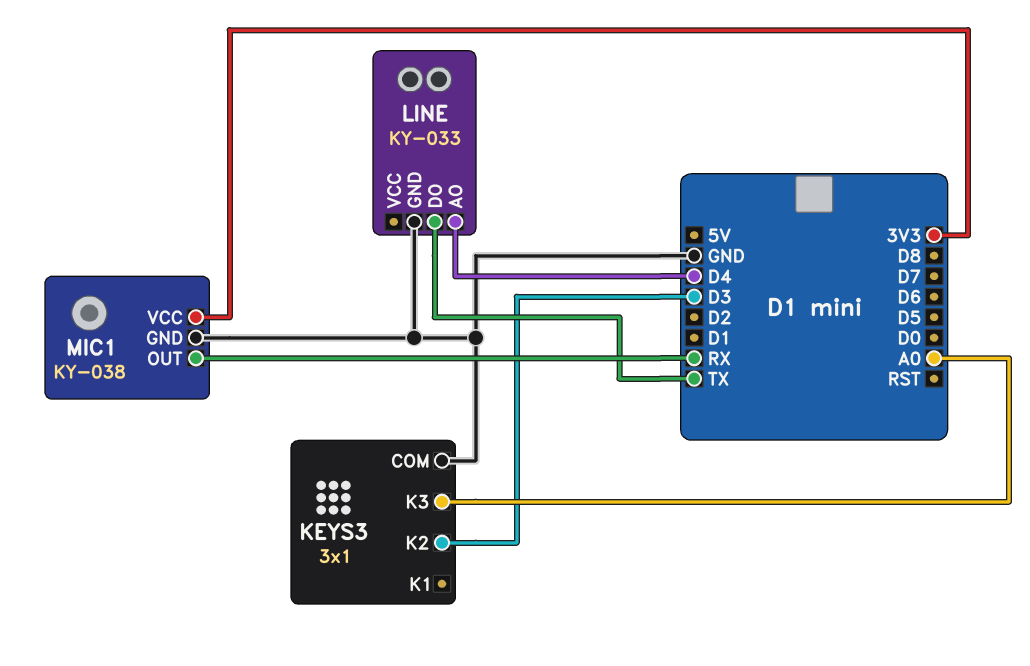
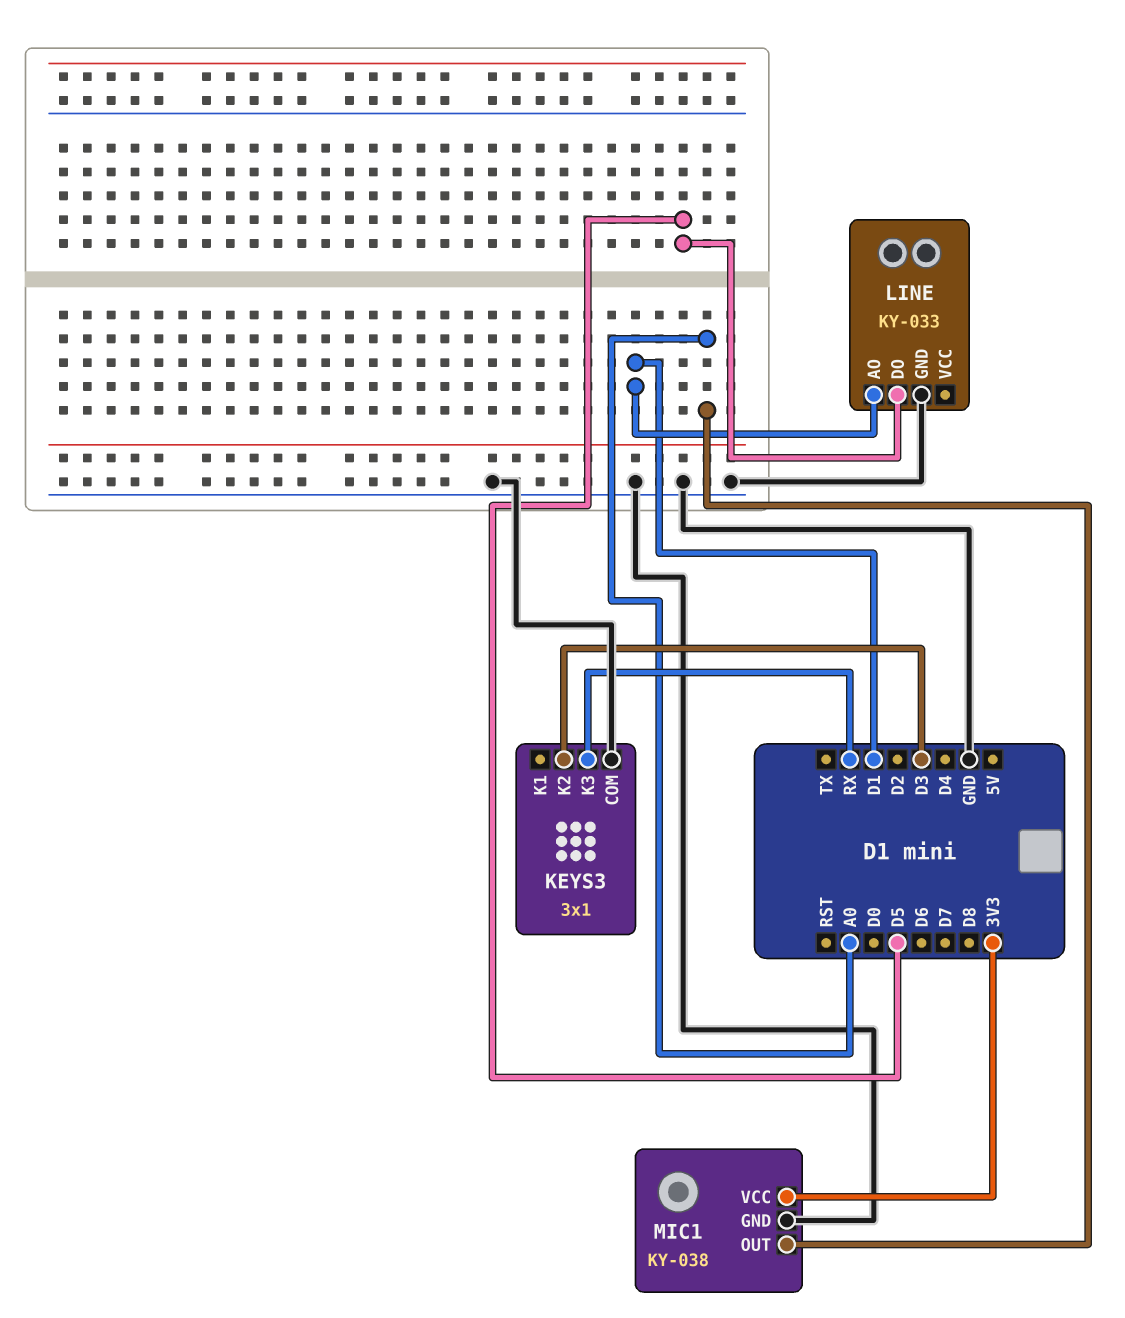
KEYS3 pin K3: A0 -> RX
LINE pin AO: D4 -> D1
LINE pin DO: TX -> D5
MIC1 pin OUT: RX -> A0

